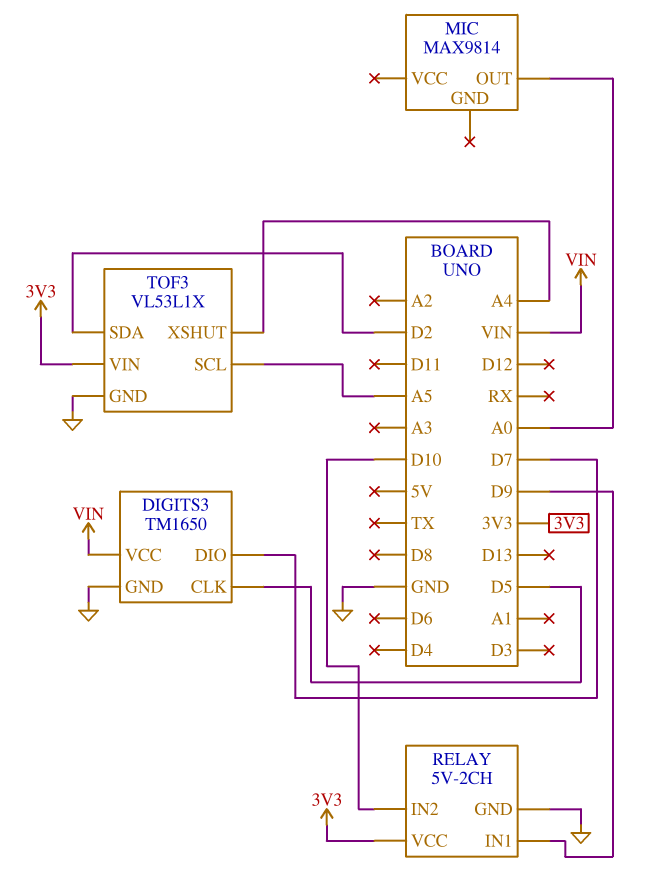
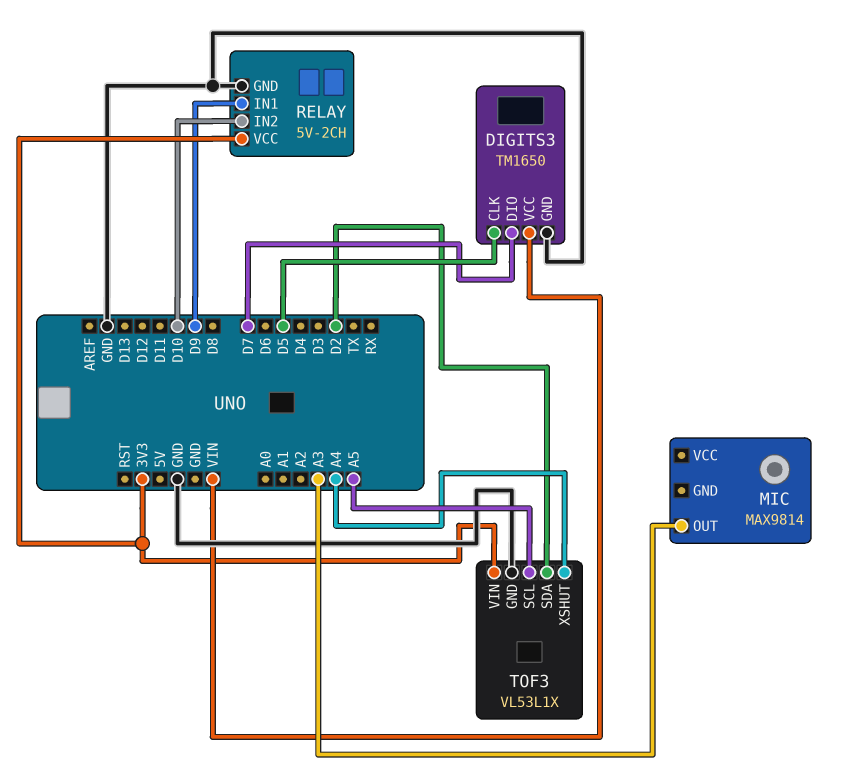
MIC pin OUT: A0 -> A3

